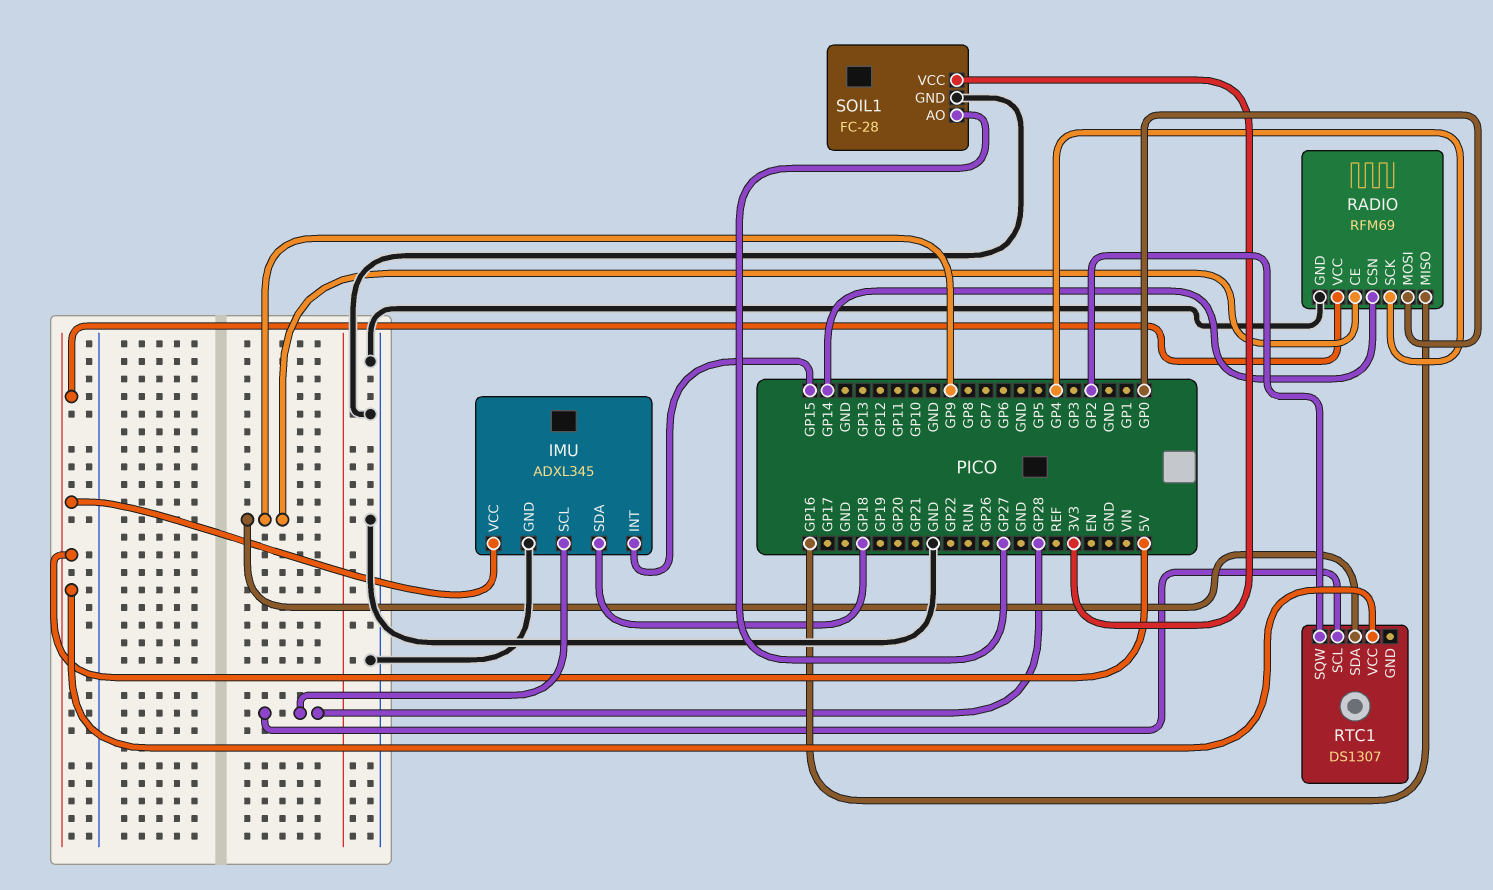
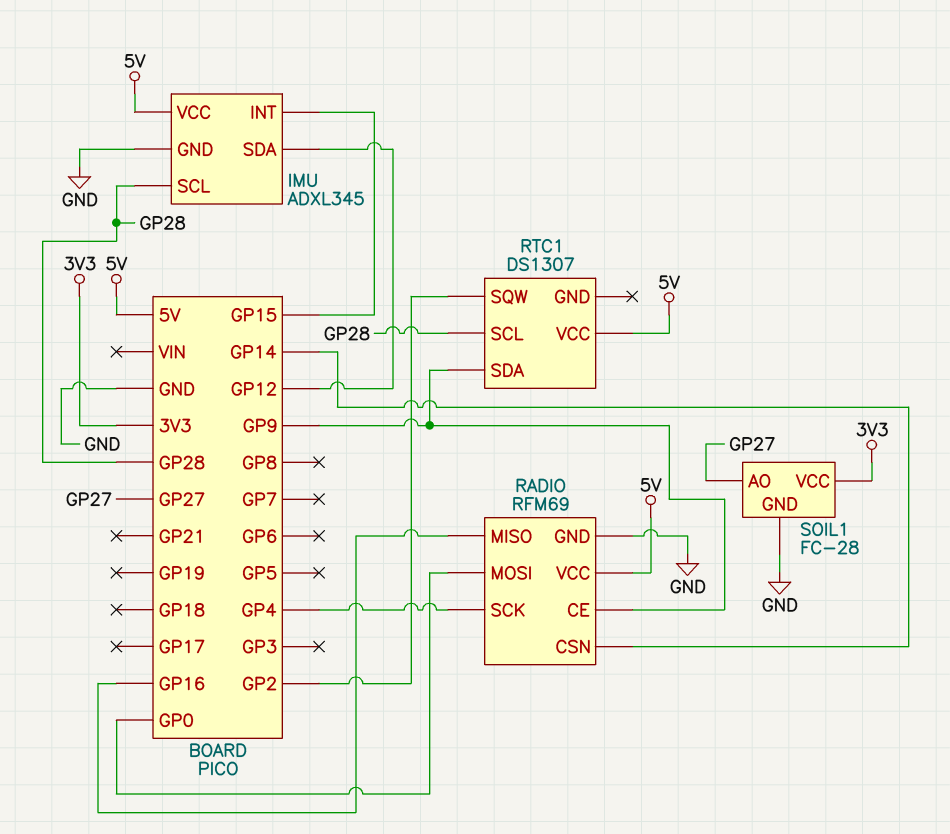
IMU pin SDA: GP18 -> GP12

